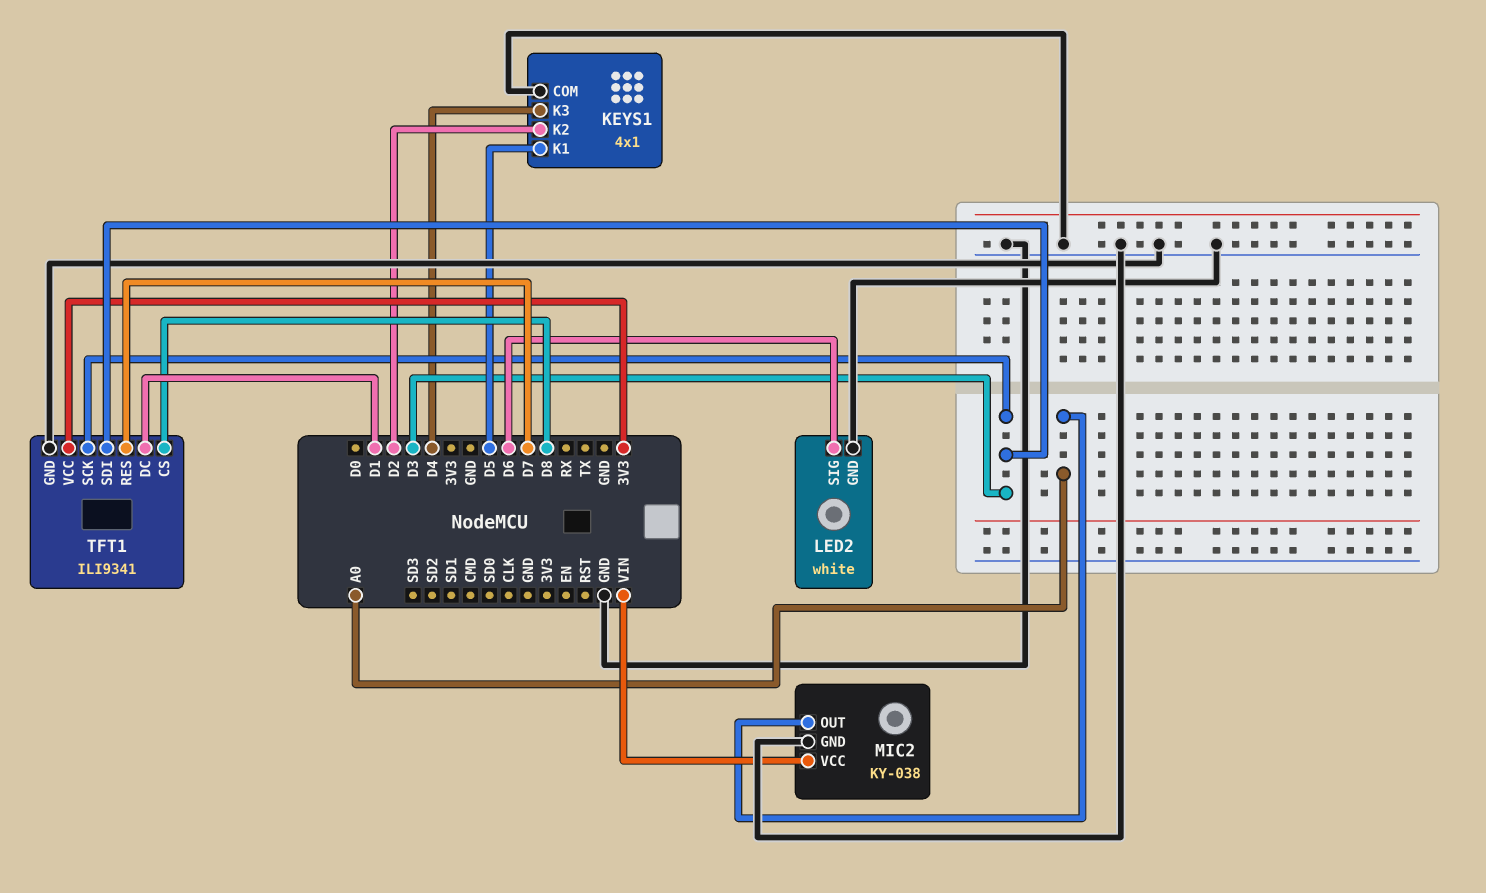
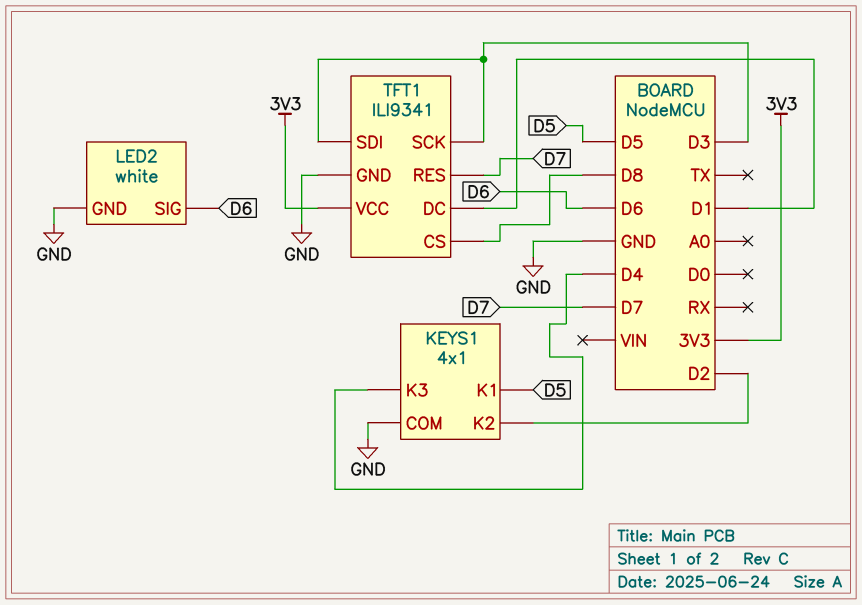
MIC2: KY-038 -> none
MIC2 pin GND: GND -> none
MIC2 pin OUT: A0 -> none
MIC2 pin VCC: VIN -> none

